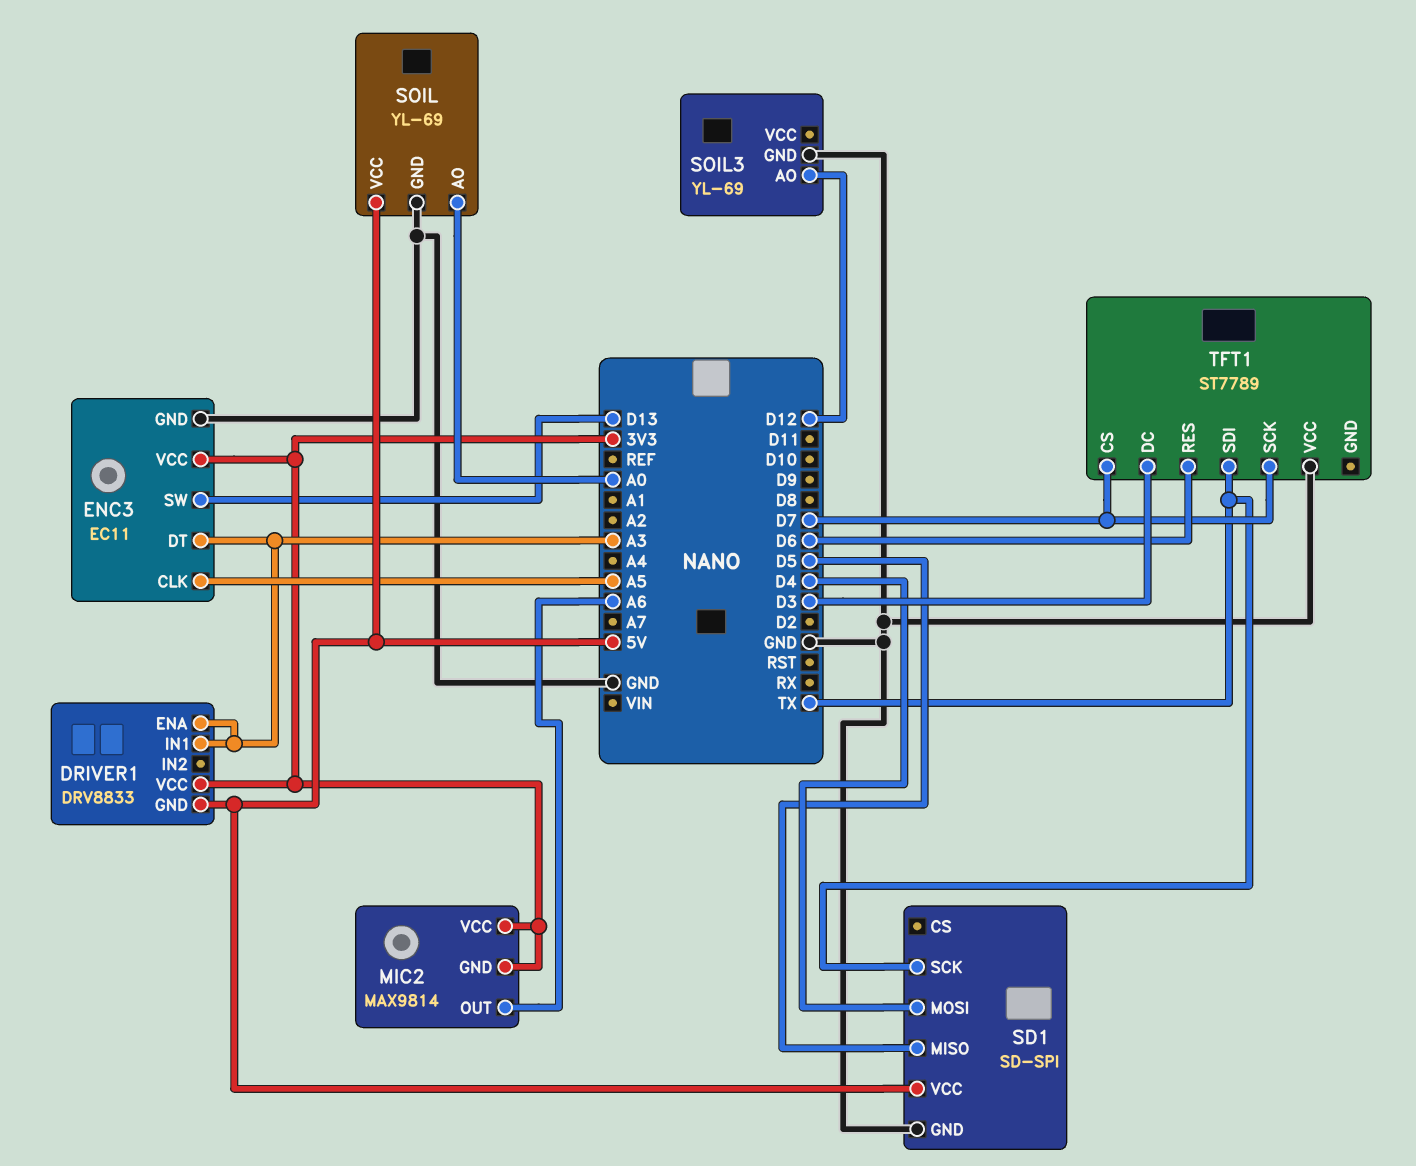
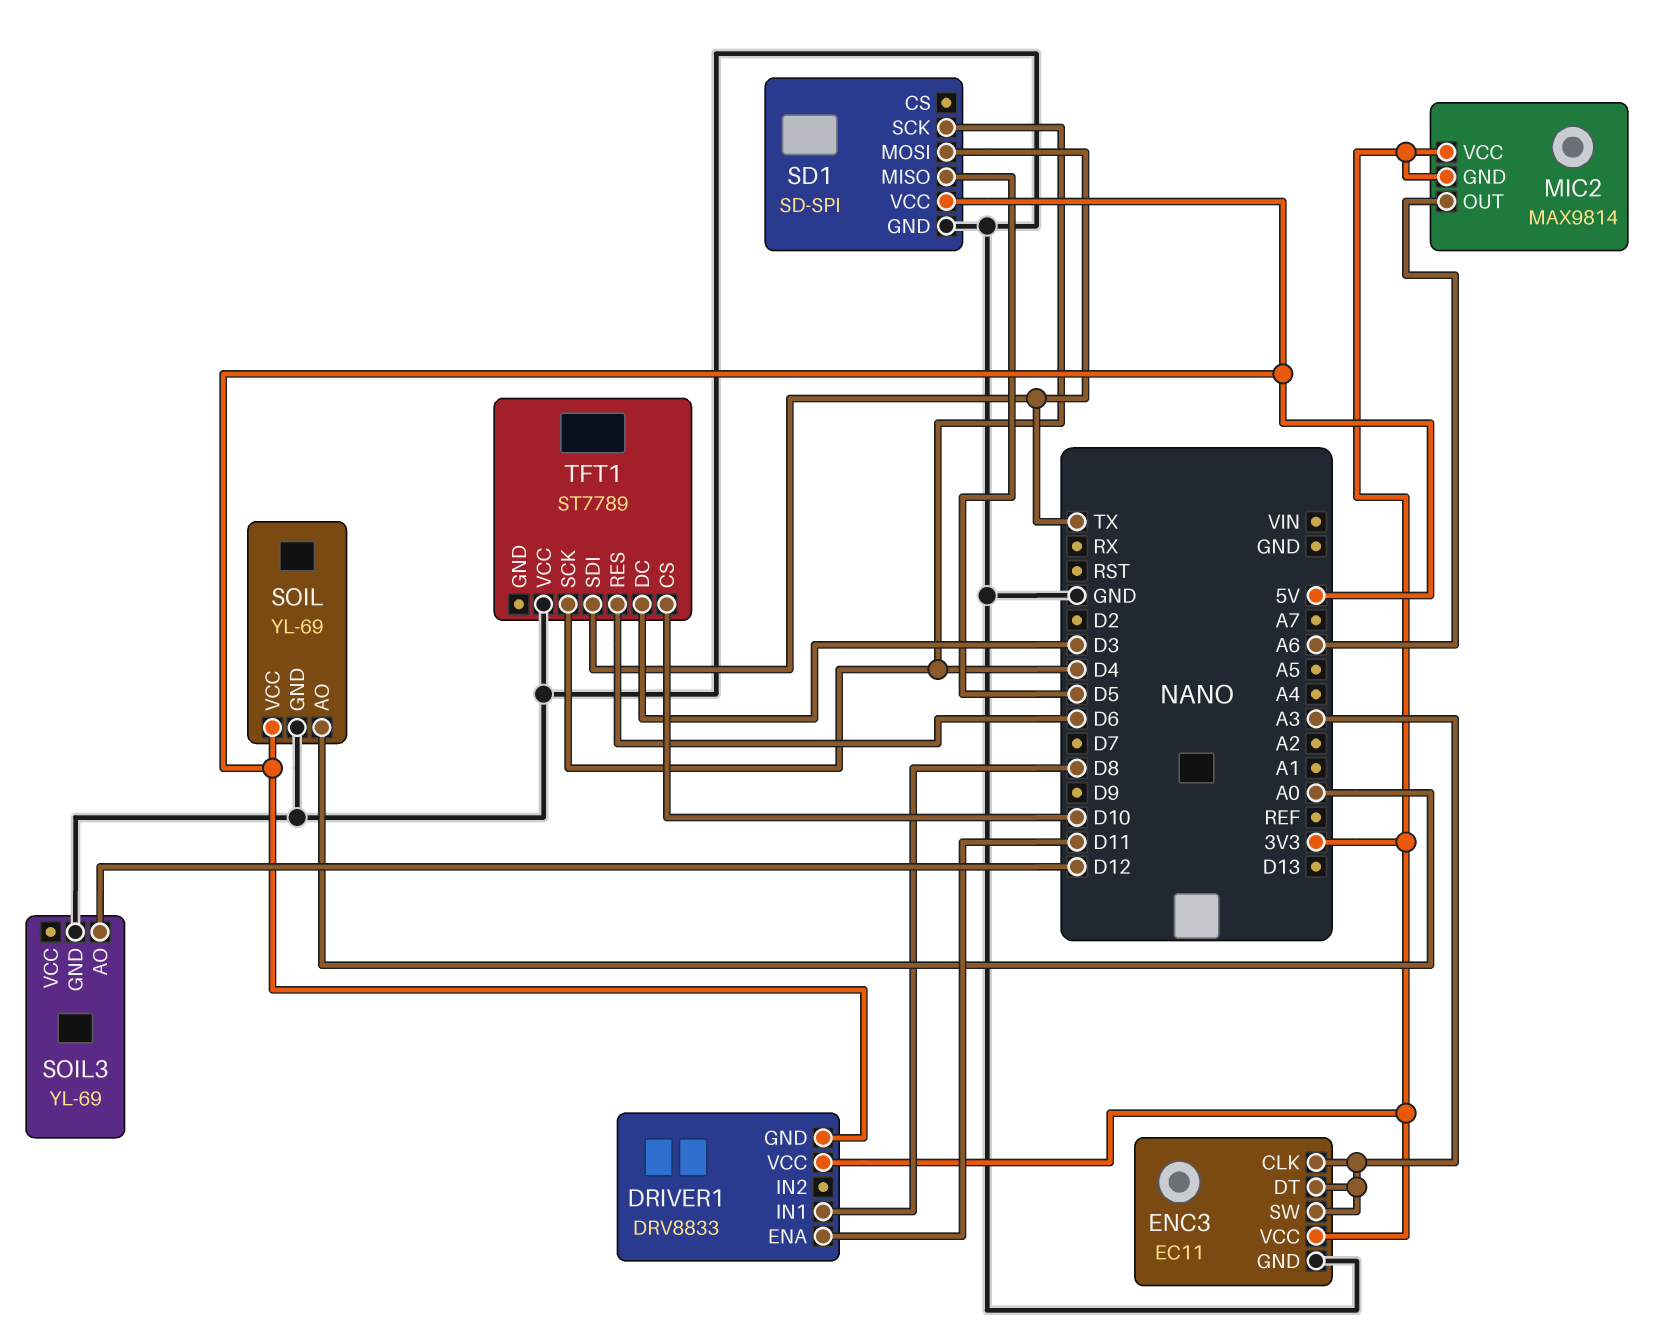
DRIVER1 pin ENA: A3 -> D11
DRIVER1 pin IN1: A3 -> D8
ENC3 pin CLK: A5 -> A3
ENC3 pin SW: D13 -> A3
SD1 pin MOSI: D4 -> TX
SD1 pin SCK: TX -> D4
TFT1 pin CS: D7 -> D10
TFT1 pin SCK: D7 -> D4

